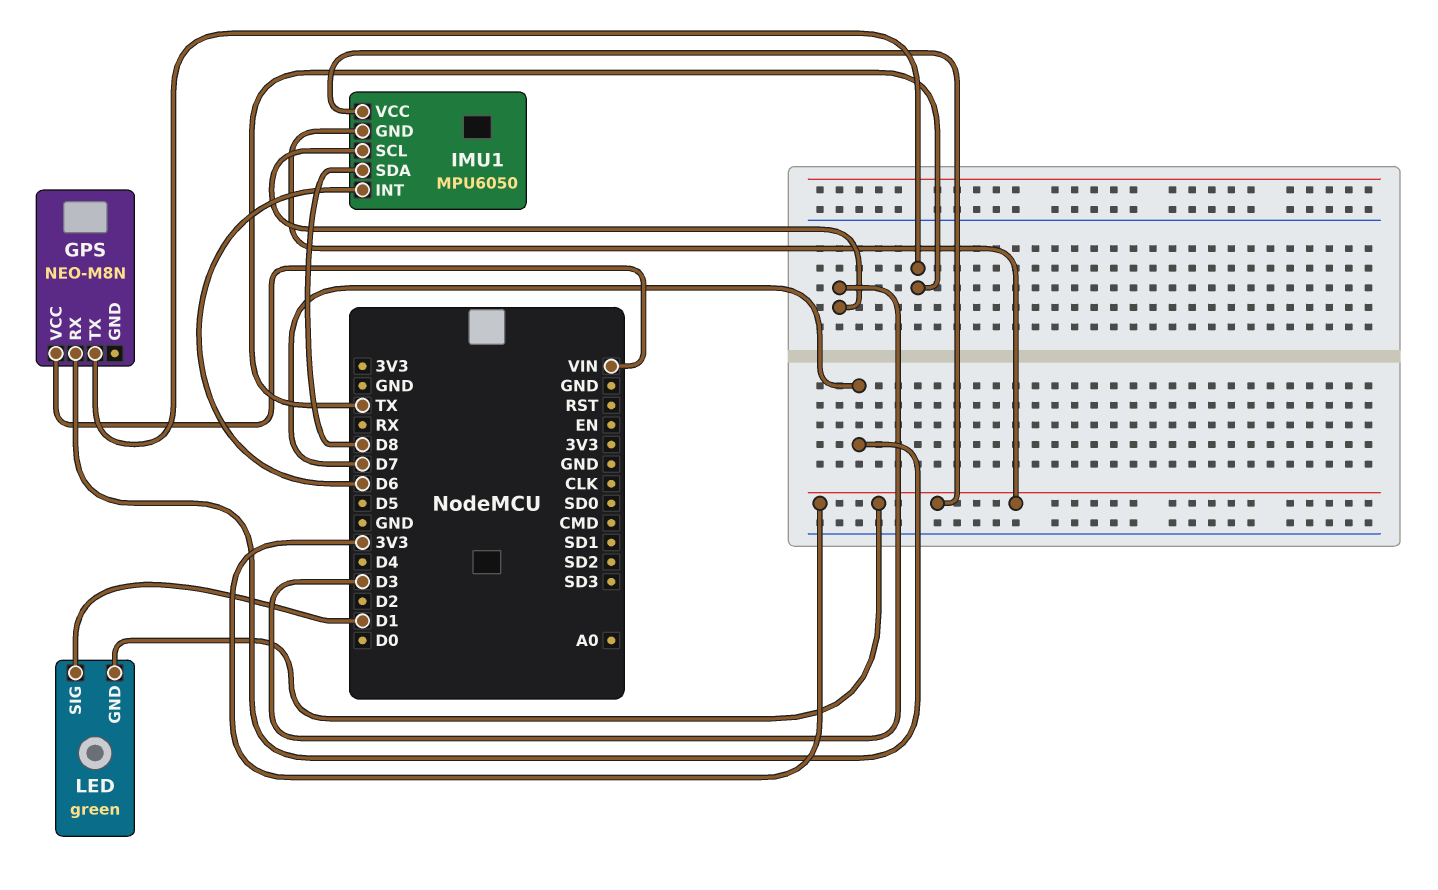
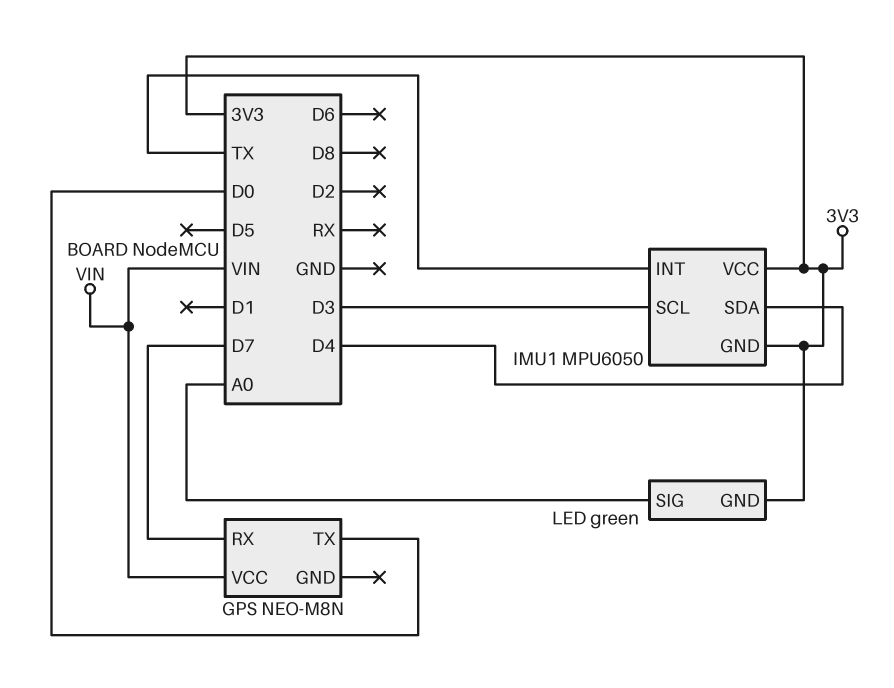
GPS pin TX: TX -> D0
IMU1 pin INT: D6 -> TX
IMU1 pin SDA: D8 -> D4
LED pin SIG: D1 -> A0

